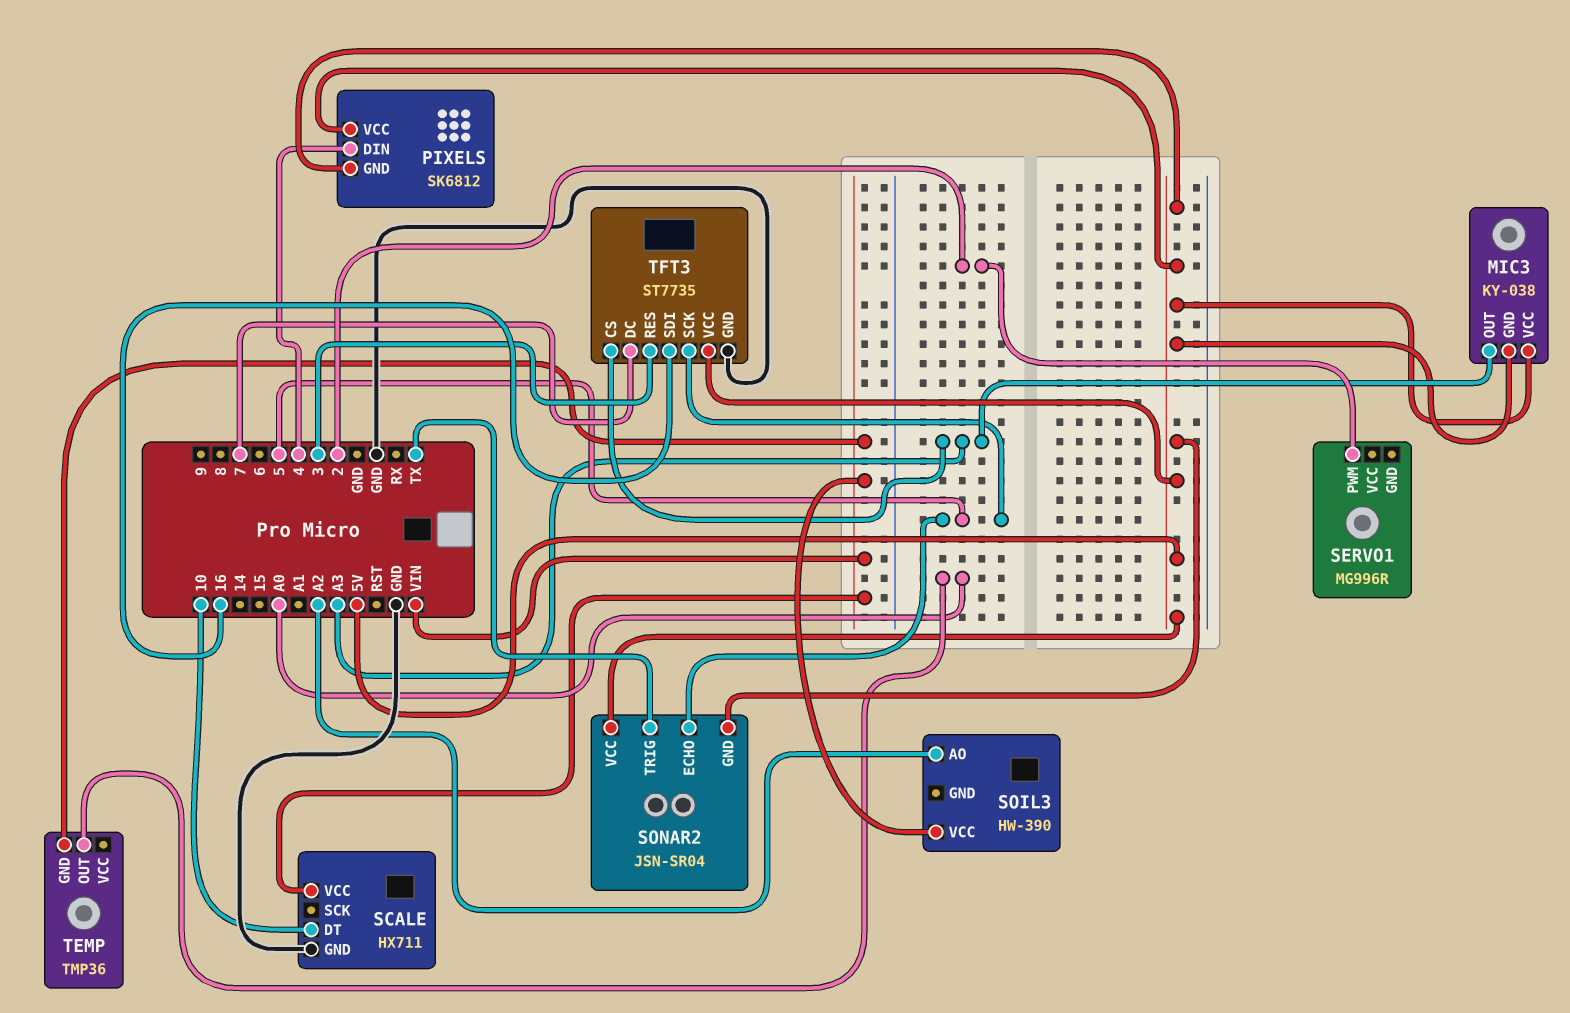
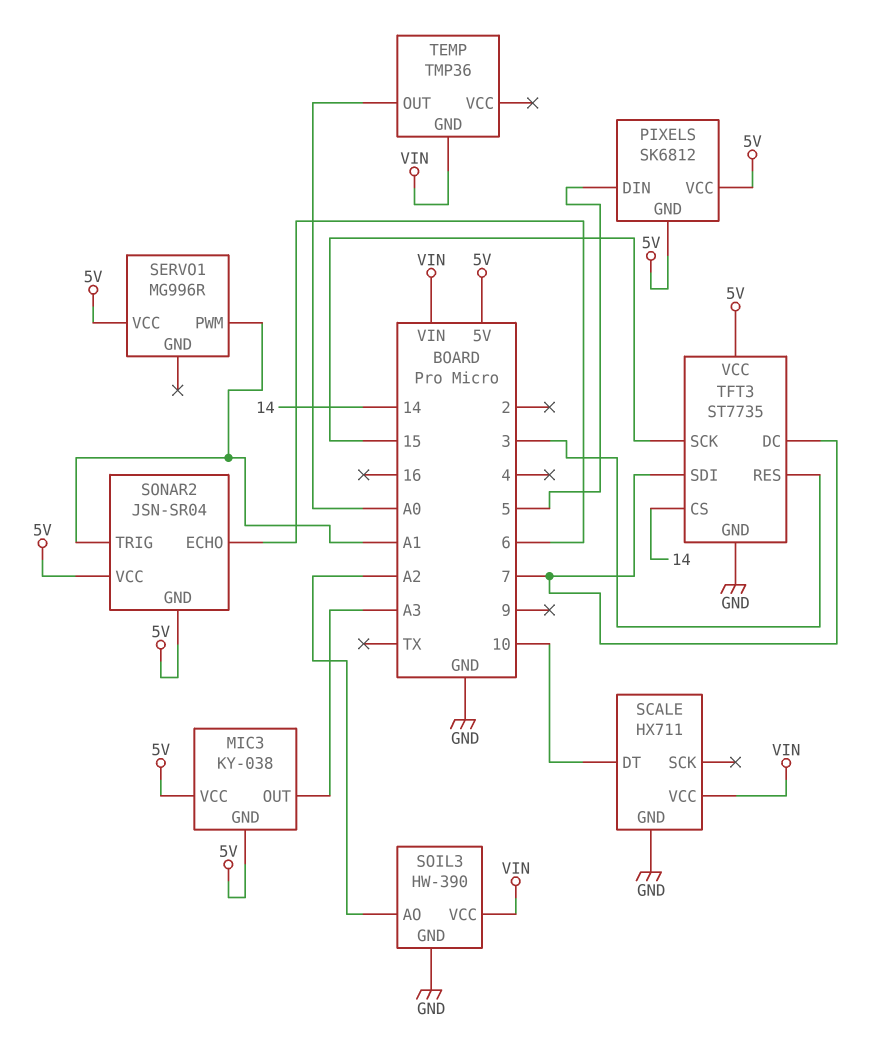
PIXELS pin DIN: 4 -> 5
SERVO1 pin PWM: 2 -> A1
SERVO1 pin VCC: none -> 5V
SOIL3 pin GND: none -> GND
SONAR2 pin ECHO: 5 -> 6
SONAR2 pin TRIG: TX -> A1
TFT3 pin CS: A3 -> 14
TFT3 pin SCK: 5 -> 15
TFT3 pin SDI: 16 -> 7

